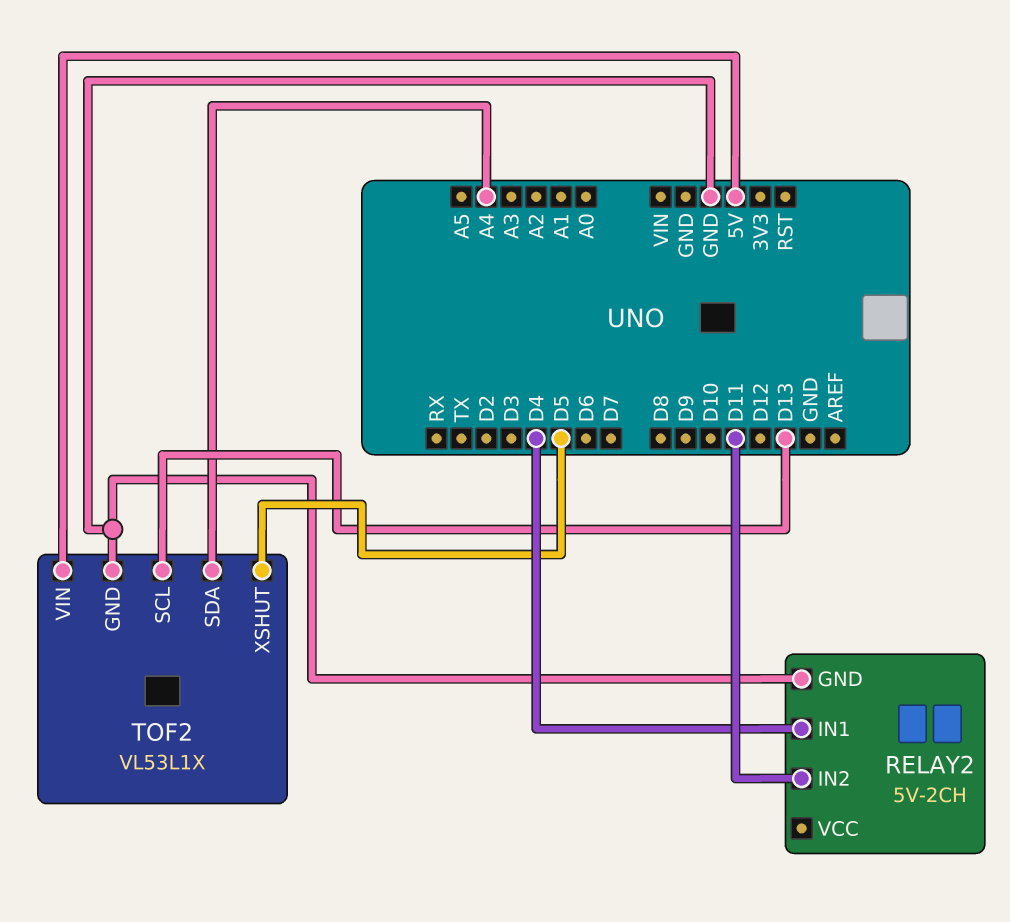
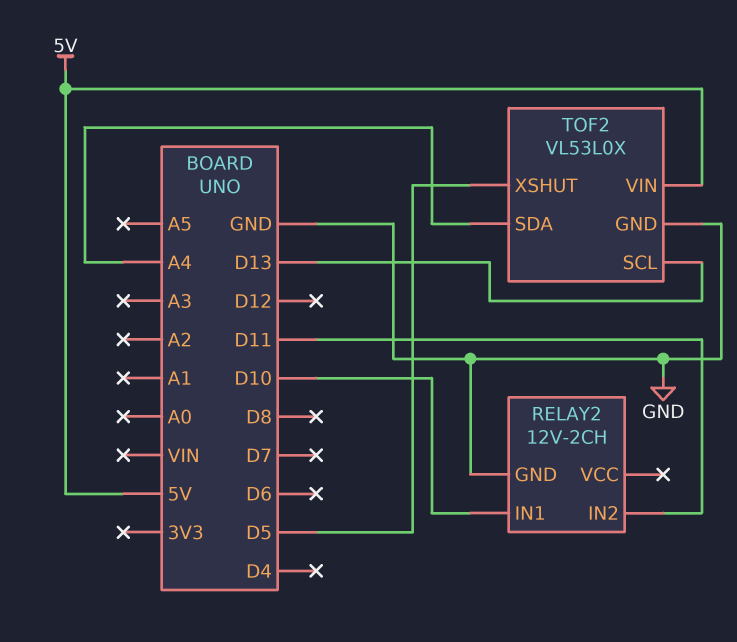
RELAY2: 5V-2CH -> 12V-2CH
RELAY2 pin IN1: D4 -> D10
TOF2: VL53L1X -> VL53L0X

